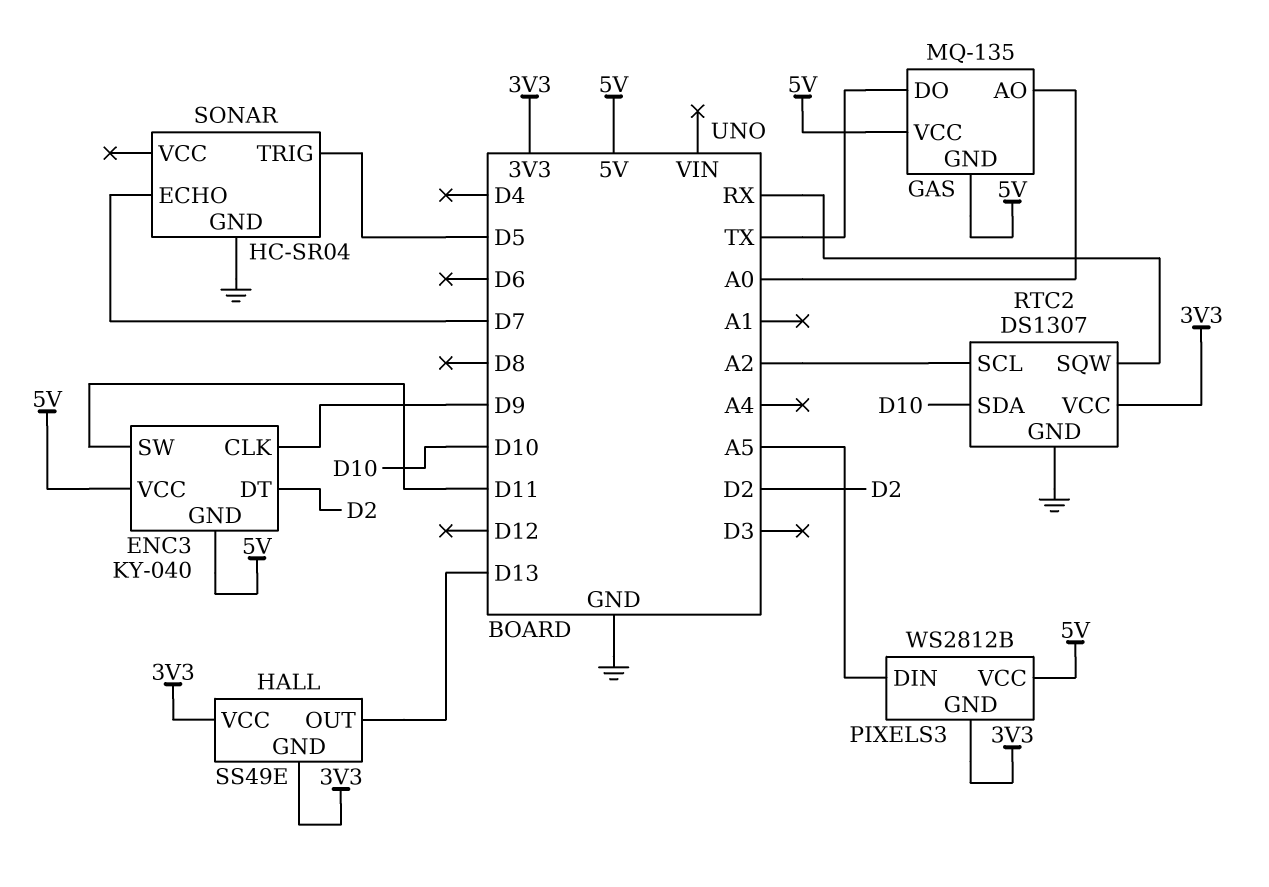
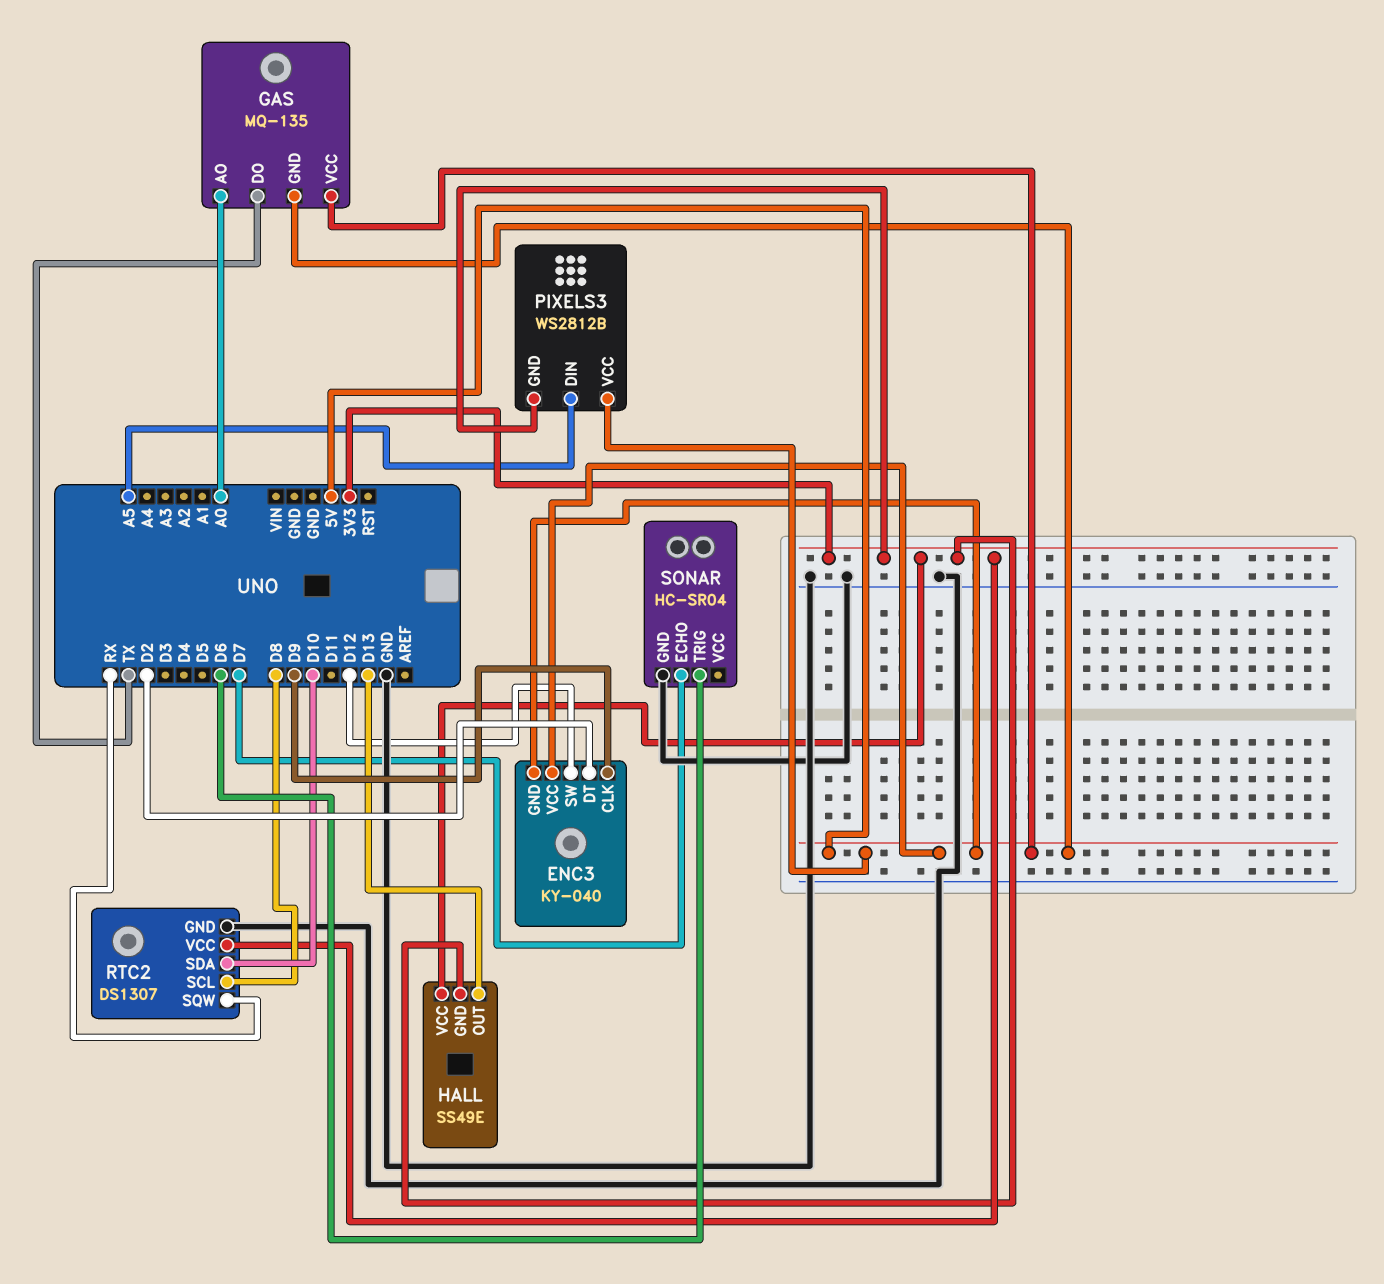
ENC3 pin SW: D11 -> D12
RTC2 pin SCL: A2 -> D8
SONAR pin TRIG: D5 -> D6

